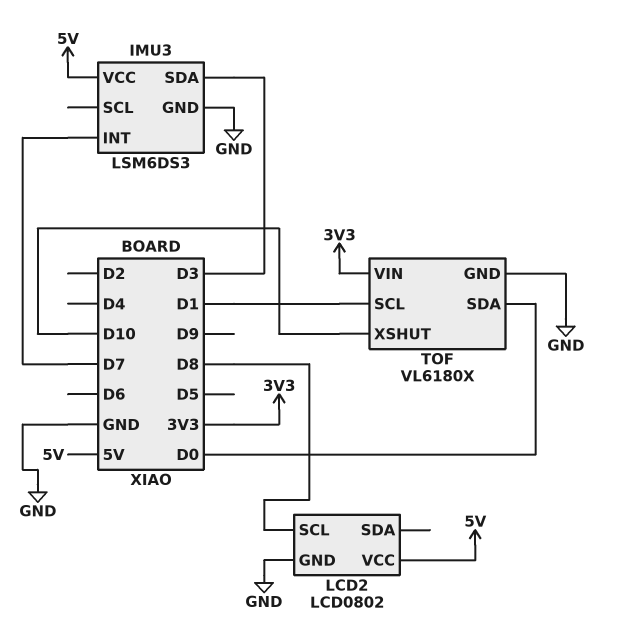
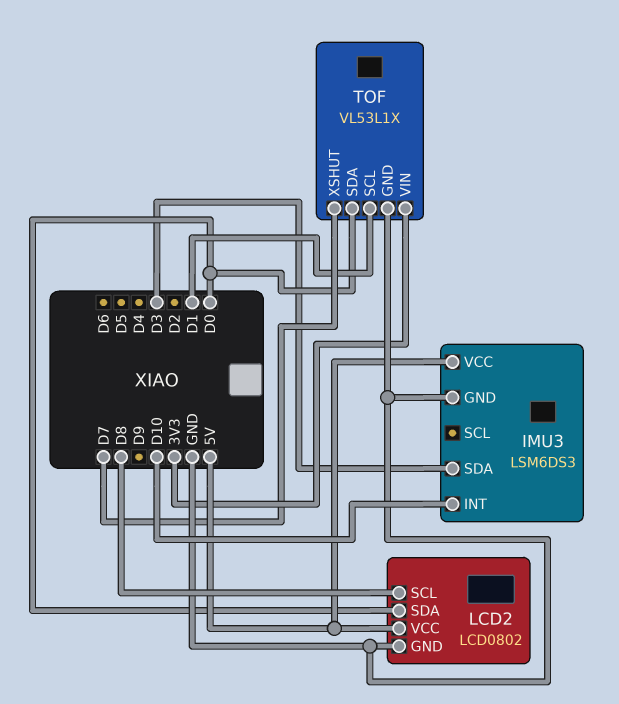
IMU3 pin INT: D7 -> D10
LCD2 pin SDA: none -> D0
TOF: VL6180X -> VL53L1X
TOF pin XSHUT: D10 -> D7

